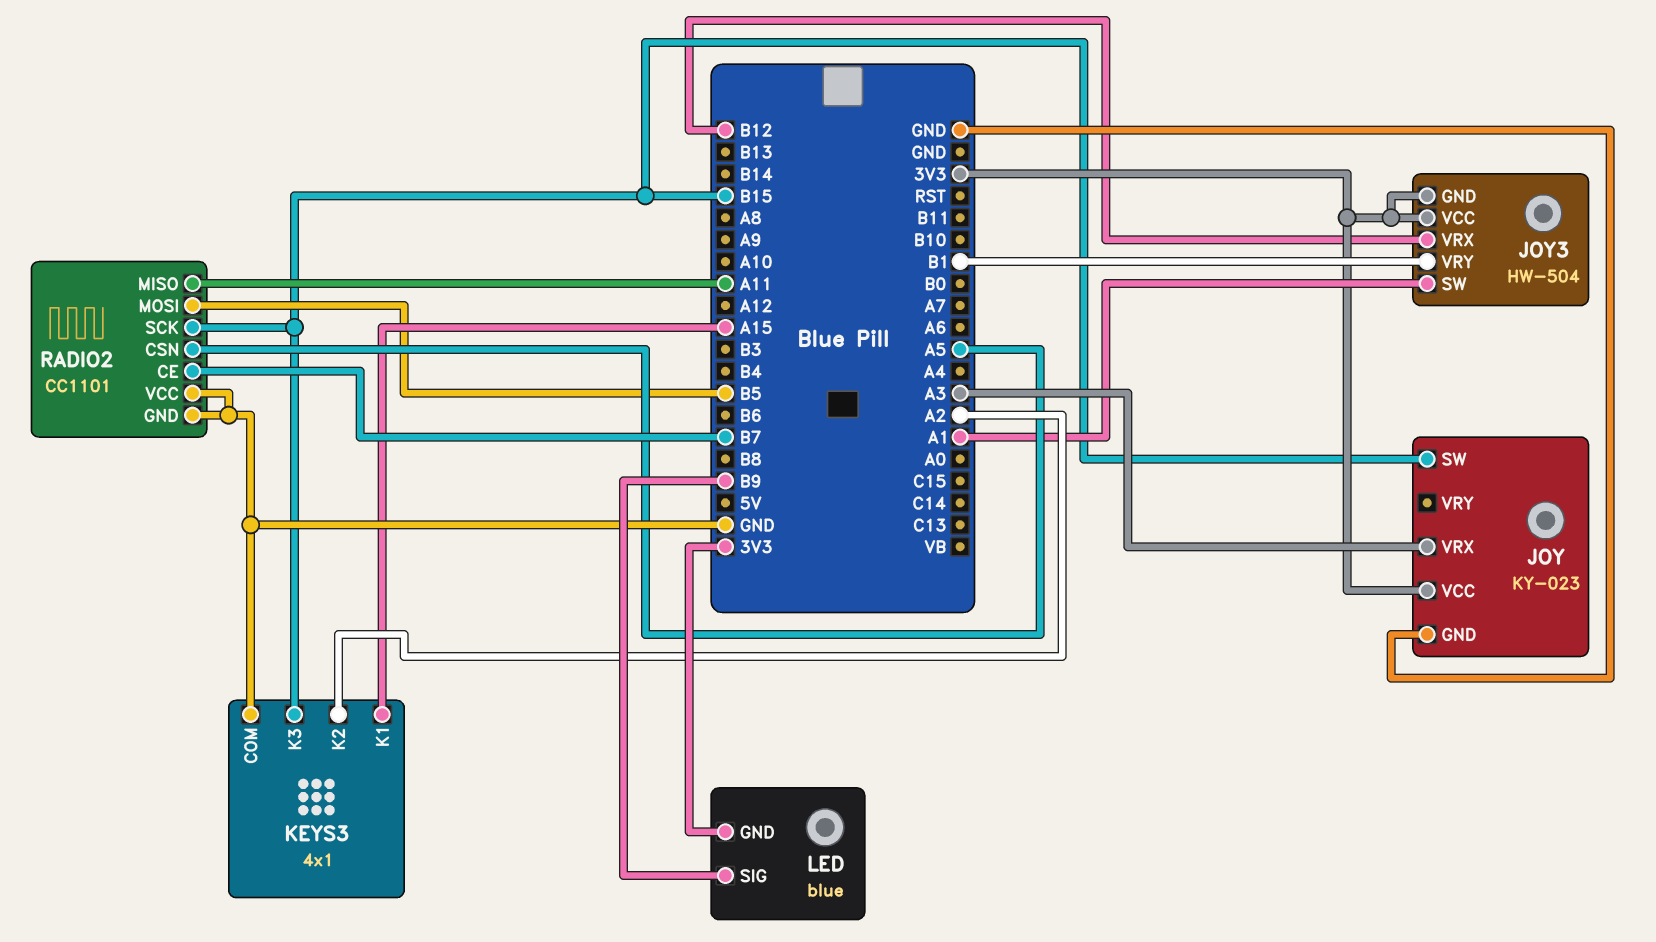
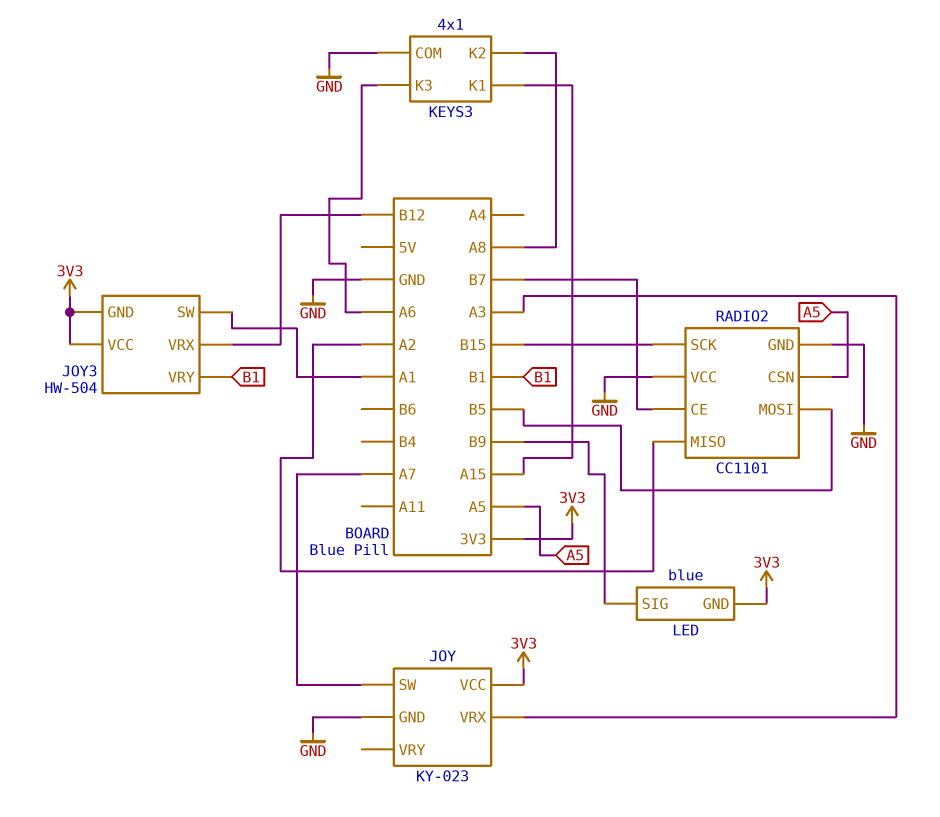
JOY pin SW: B15 -> A7
KEYS3 pin K2: A2 -> A8
KEYS3 pin K3: B15 -> A6
RADIO2 pin MISO: A11 -> A2

